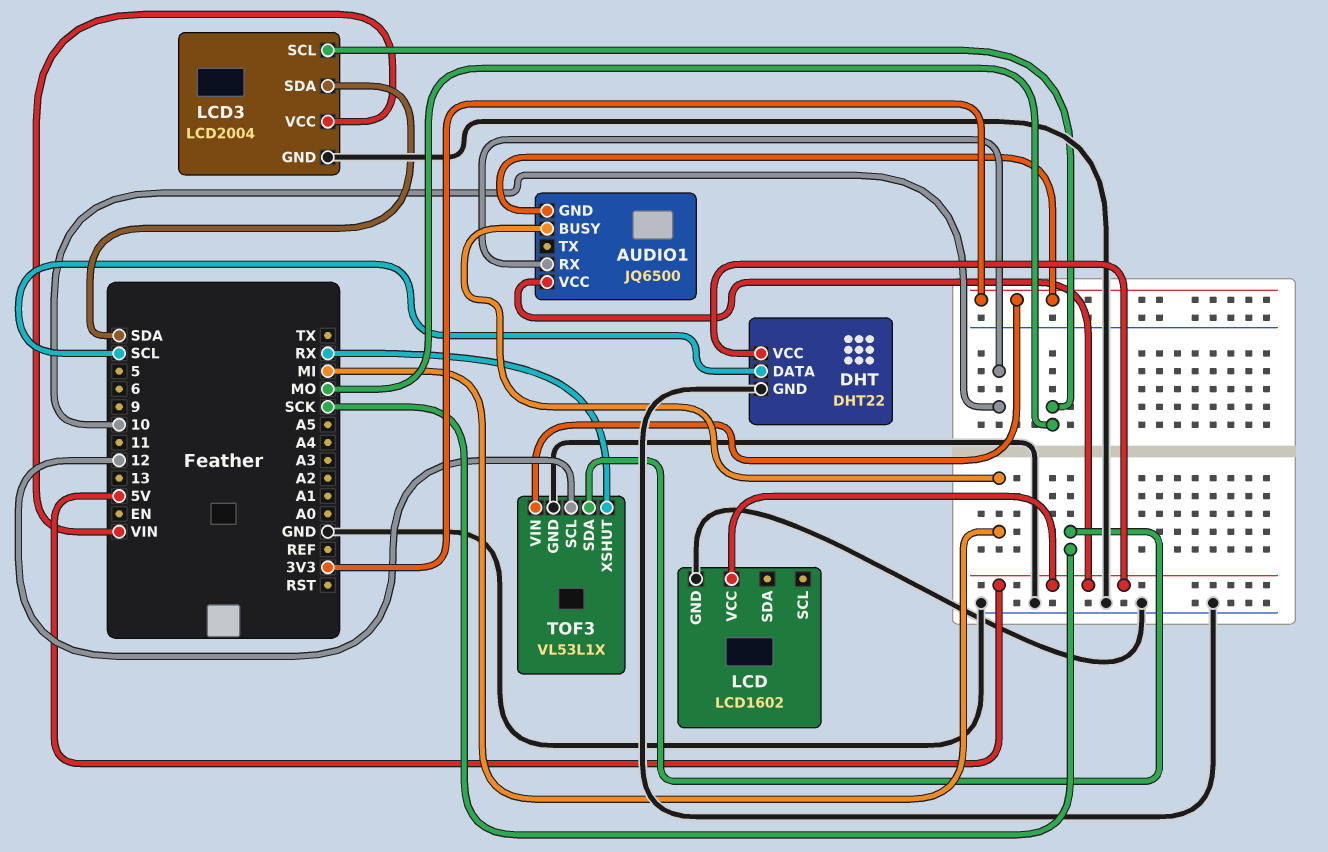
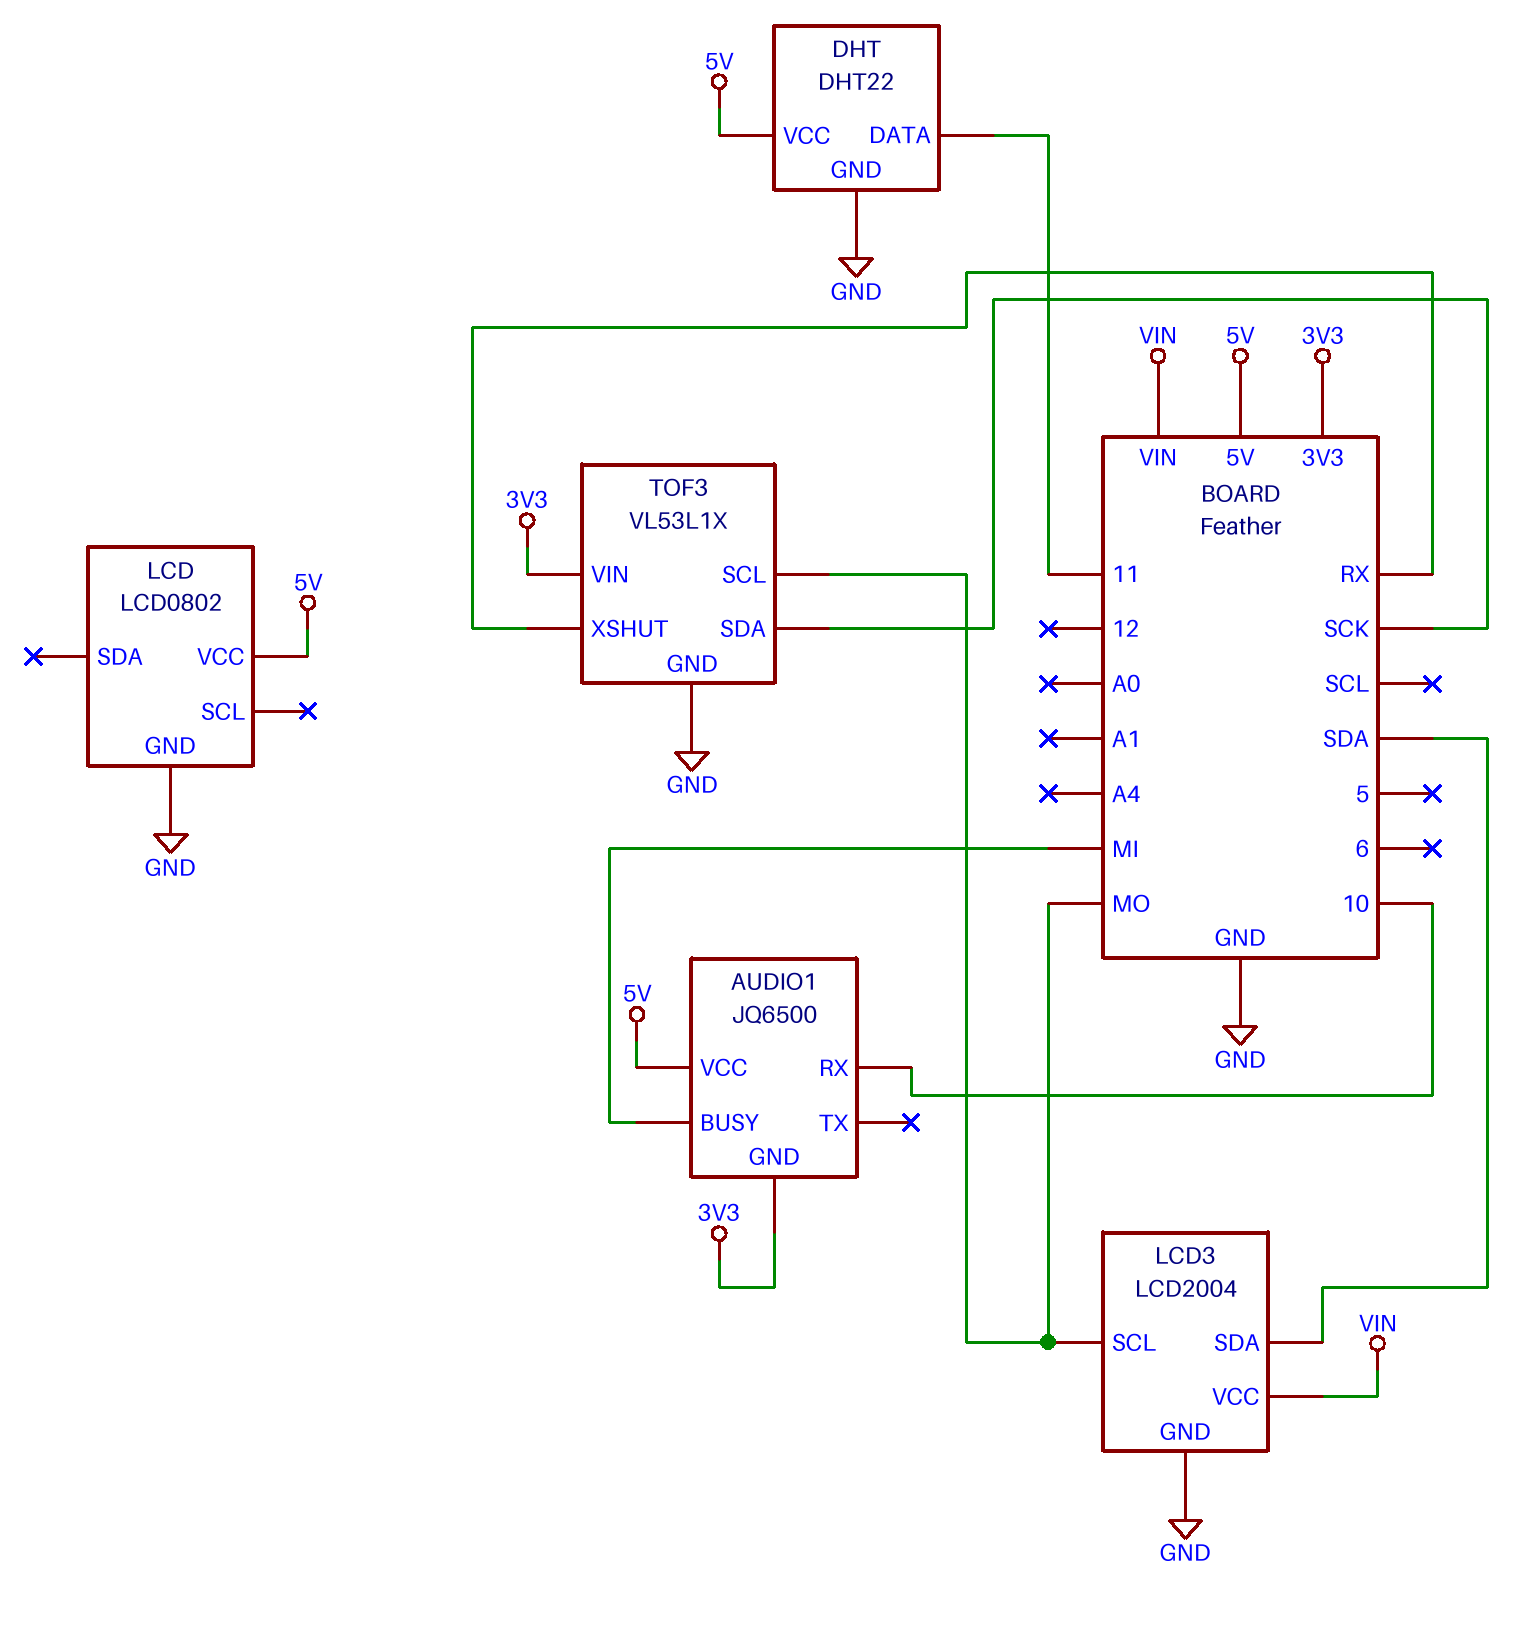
DHT pin DATA: SCL -> 11
LCD: LCD1602 -> LCD0802
TOF3 pin SCL: 12 -> MO

